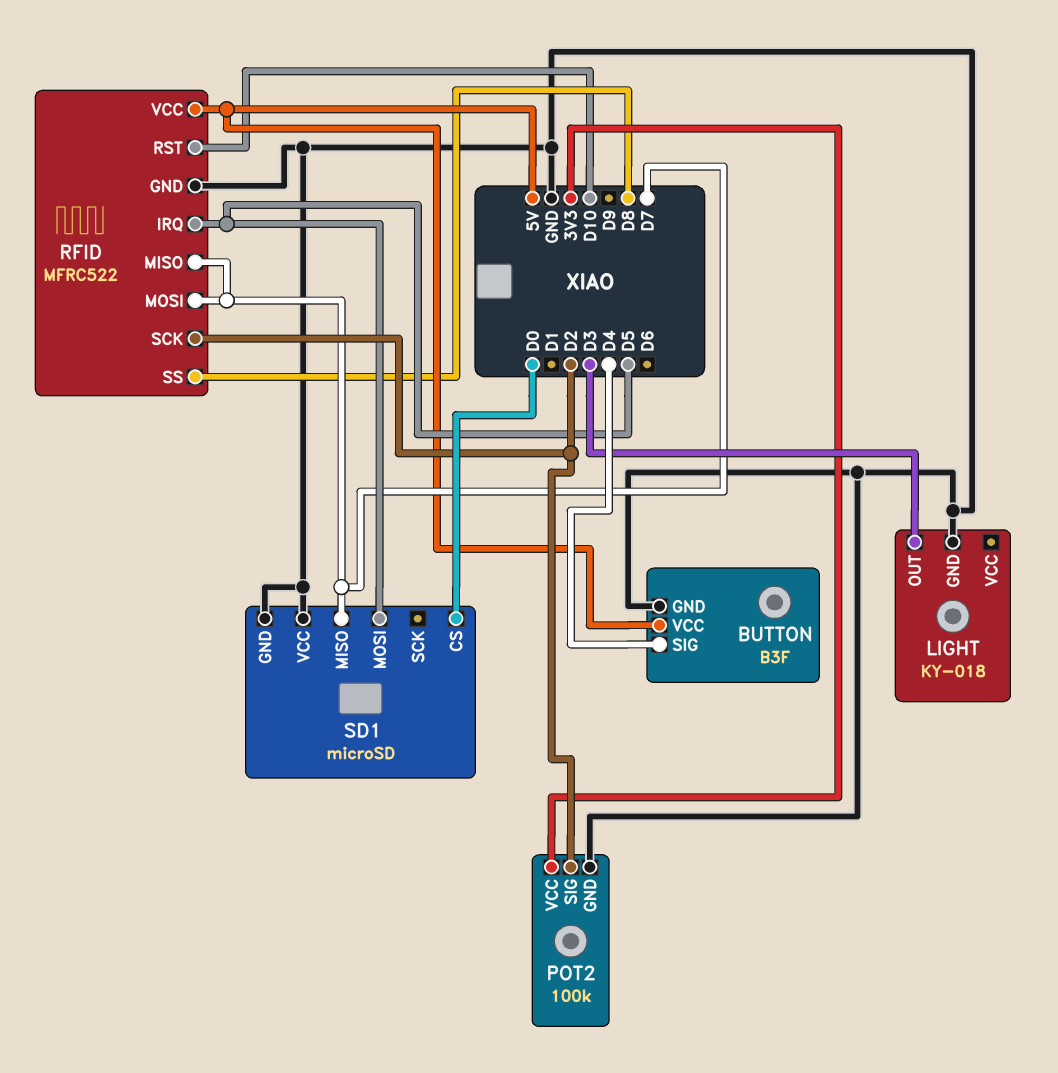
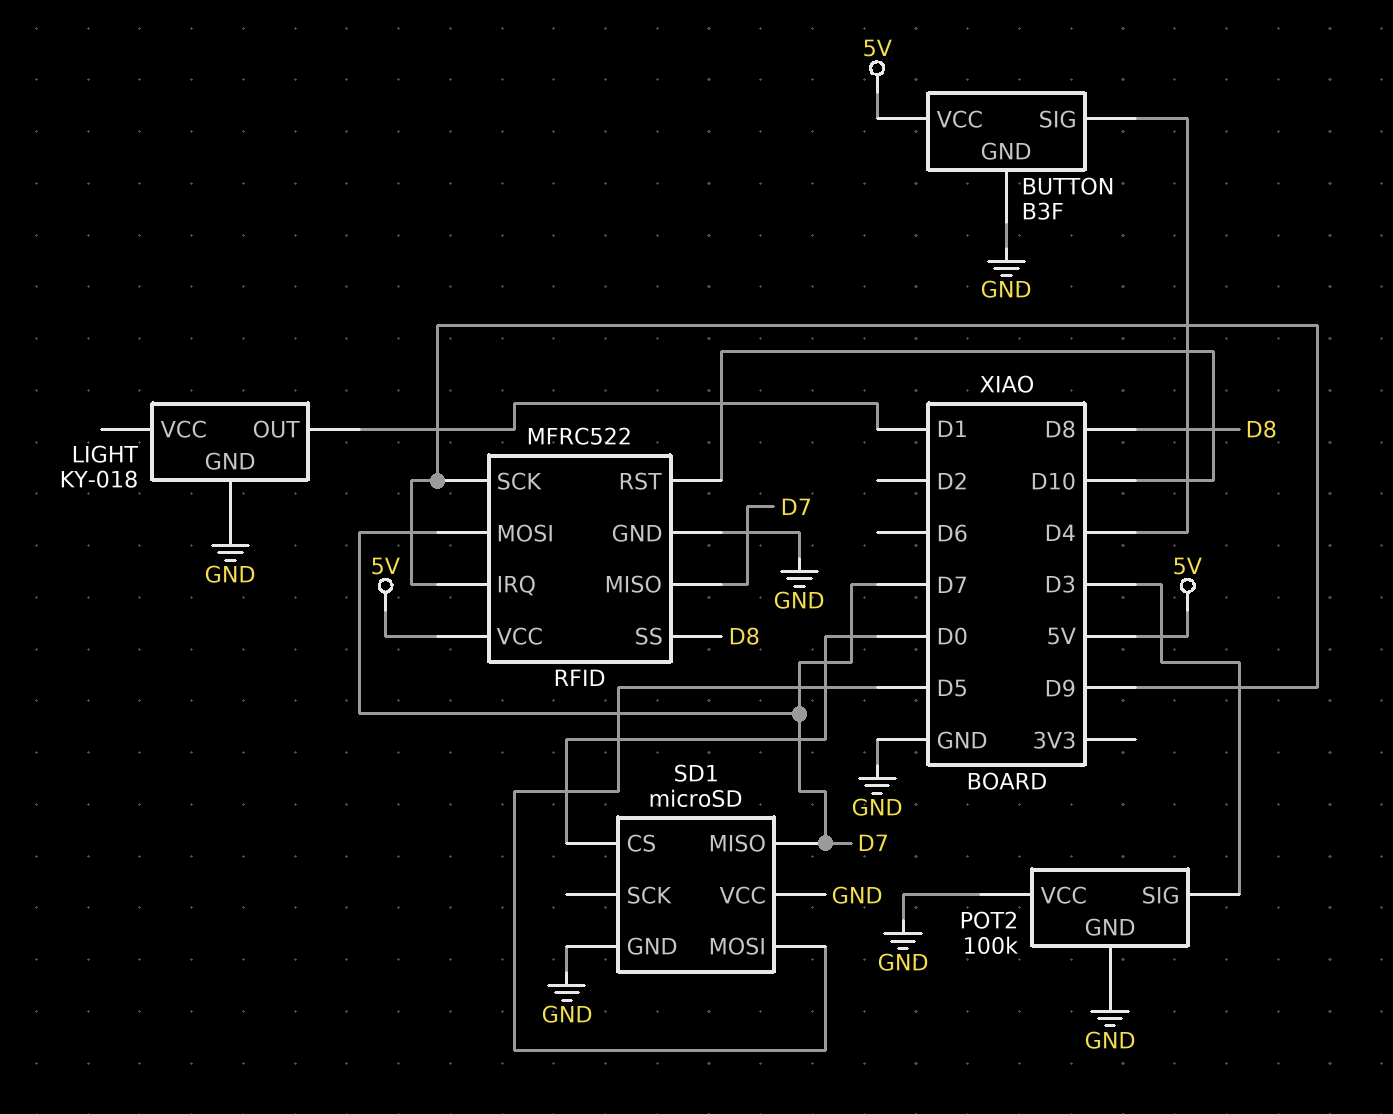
LIGHT pin OUT: D3 -> D1
POT2 pin SIG: D2 -> D3
POT2 pin VCC: 3V3 -> GND
RFID pin IRQ: D5 -> D9
RFID pin SCK: D2 -> D9

